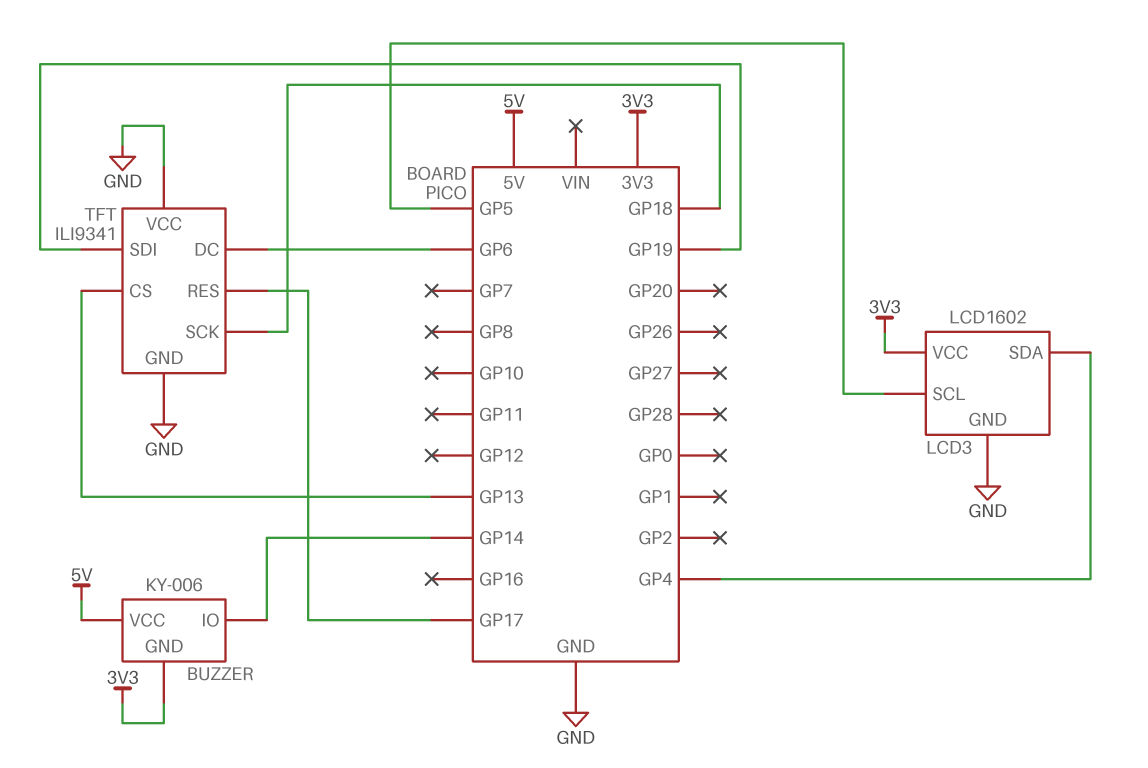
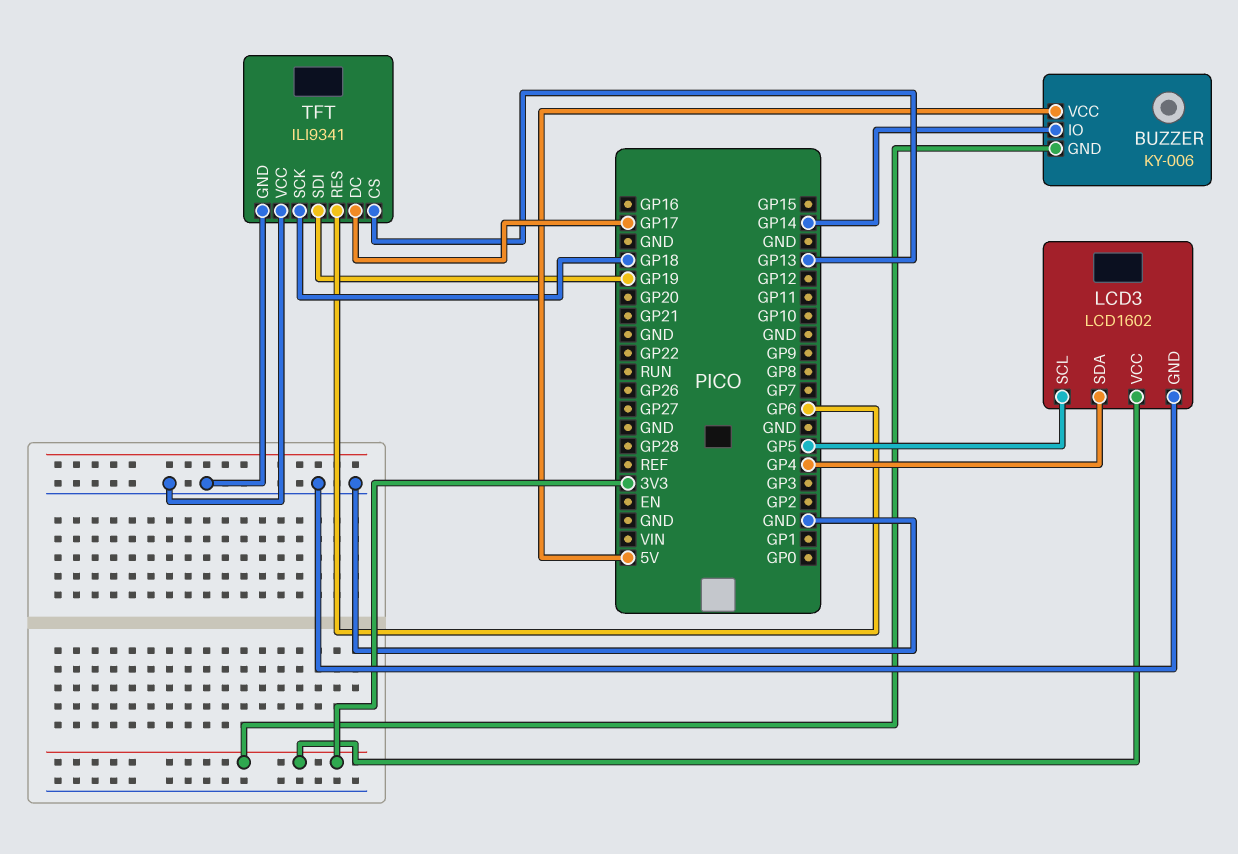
TFT pin DC: GP6 -> GP17
TFT pin RES: GP17 -> GP6

